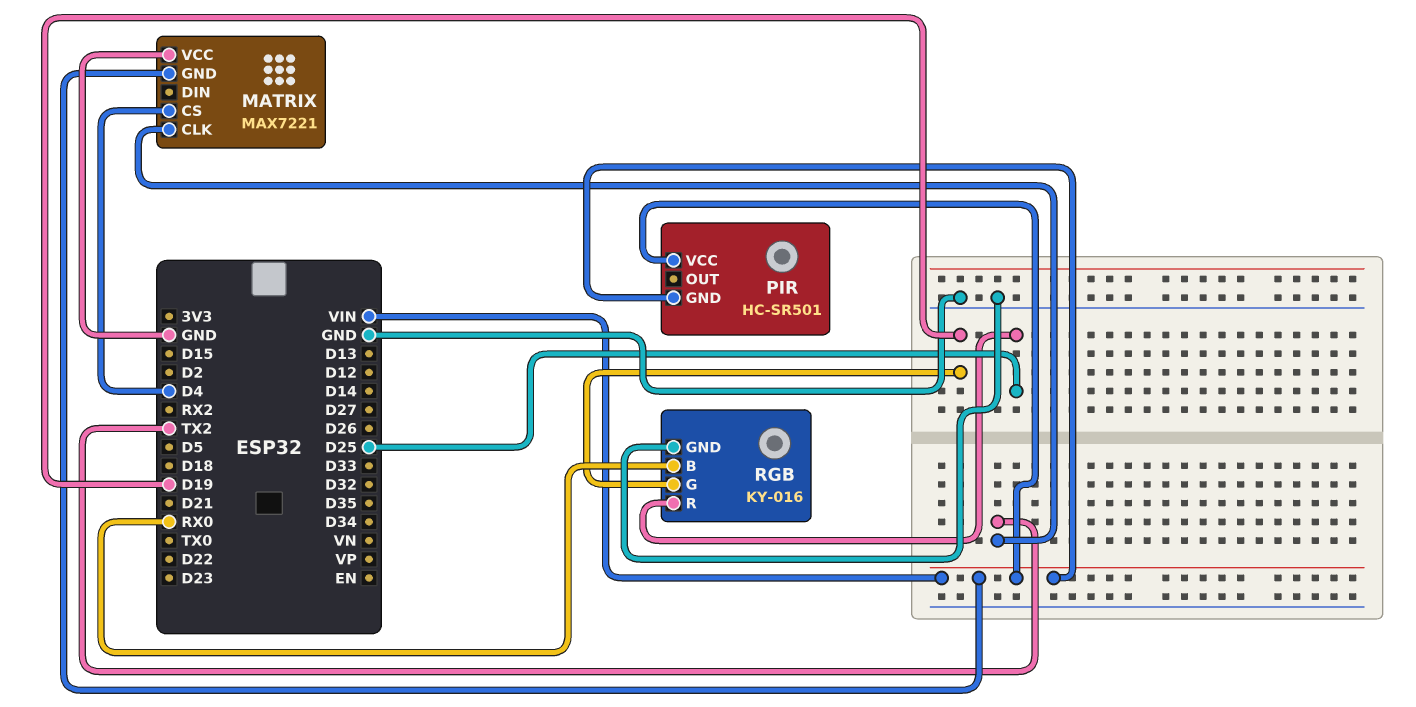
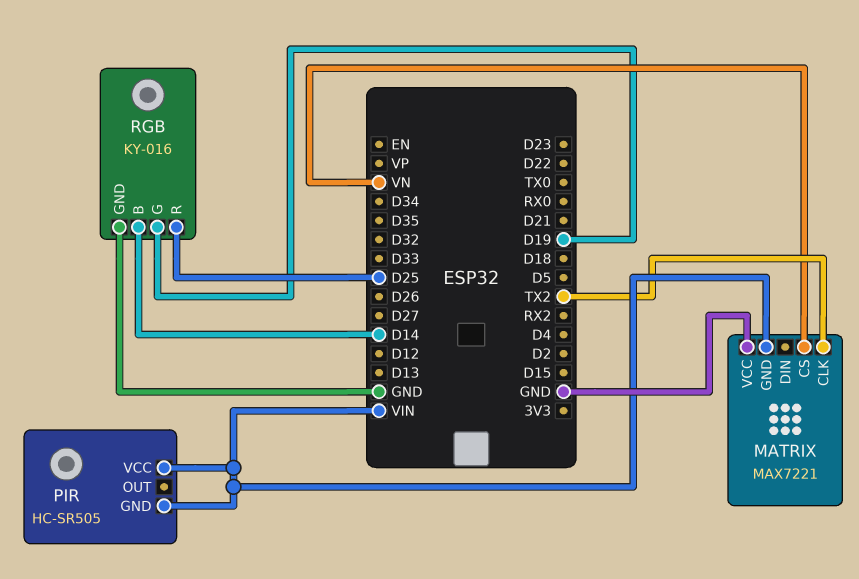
MATRIX pin CS: D4 -> VN
PIR: HC-SR501 -> HC-SR505
RGB pin B: RX0 -> D14

